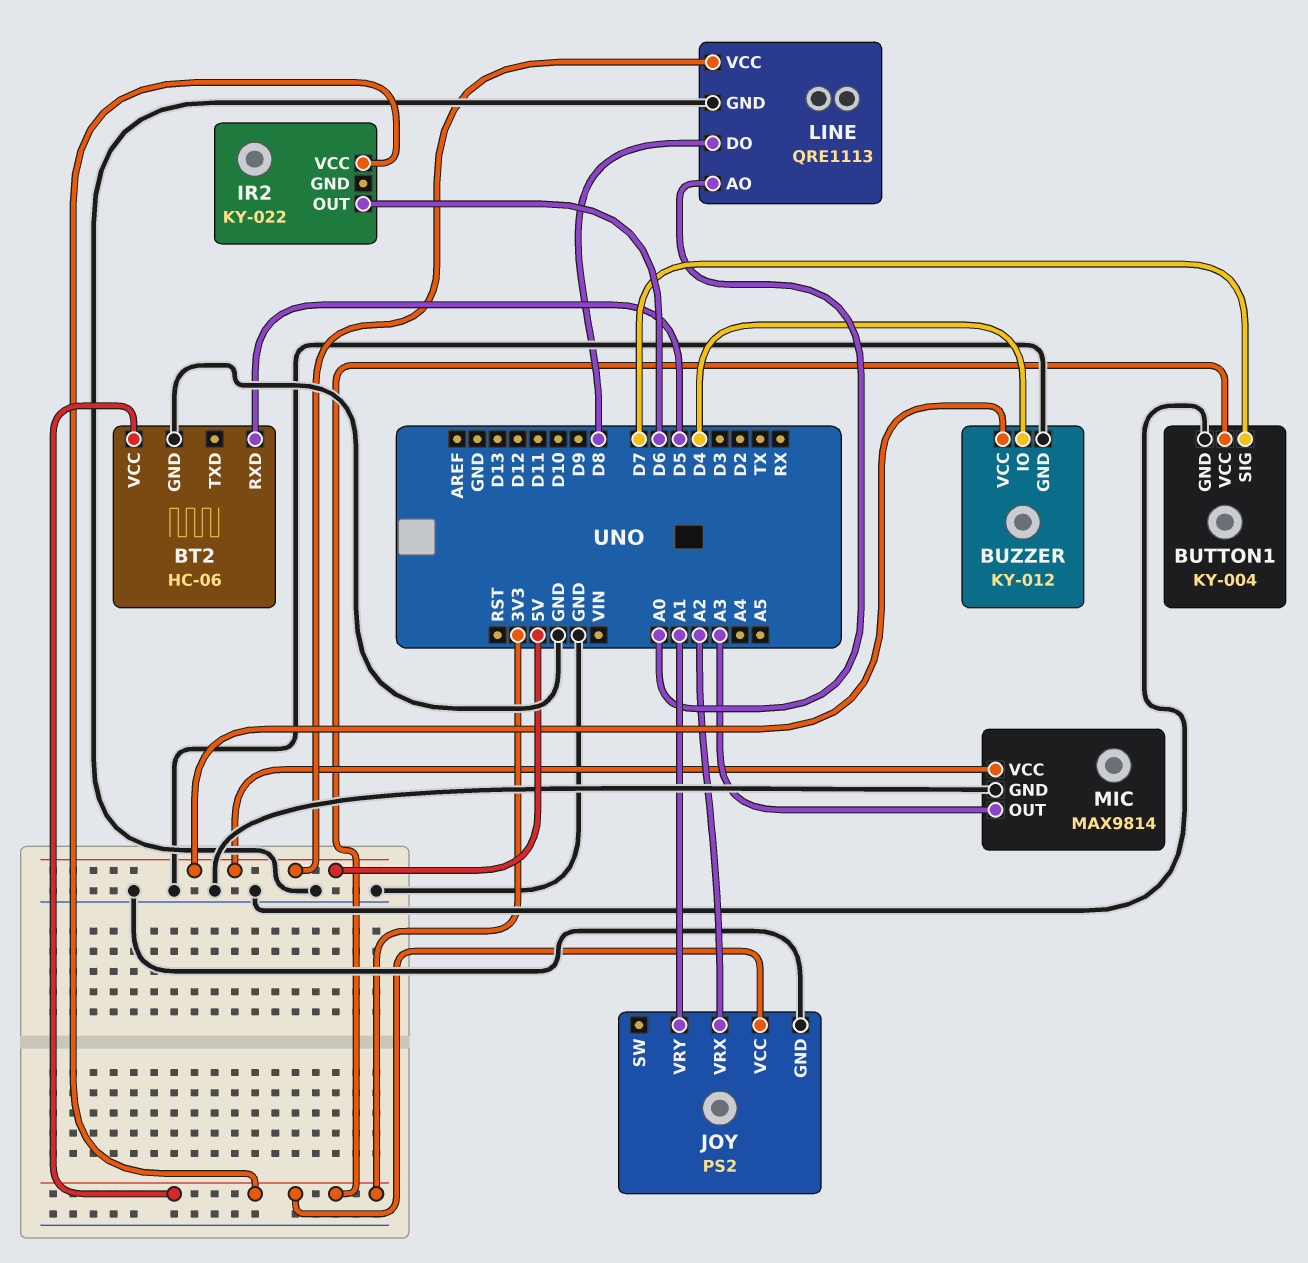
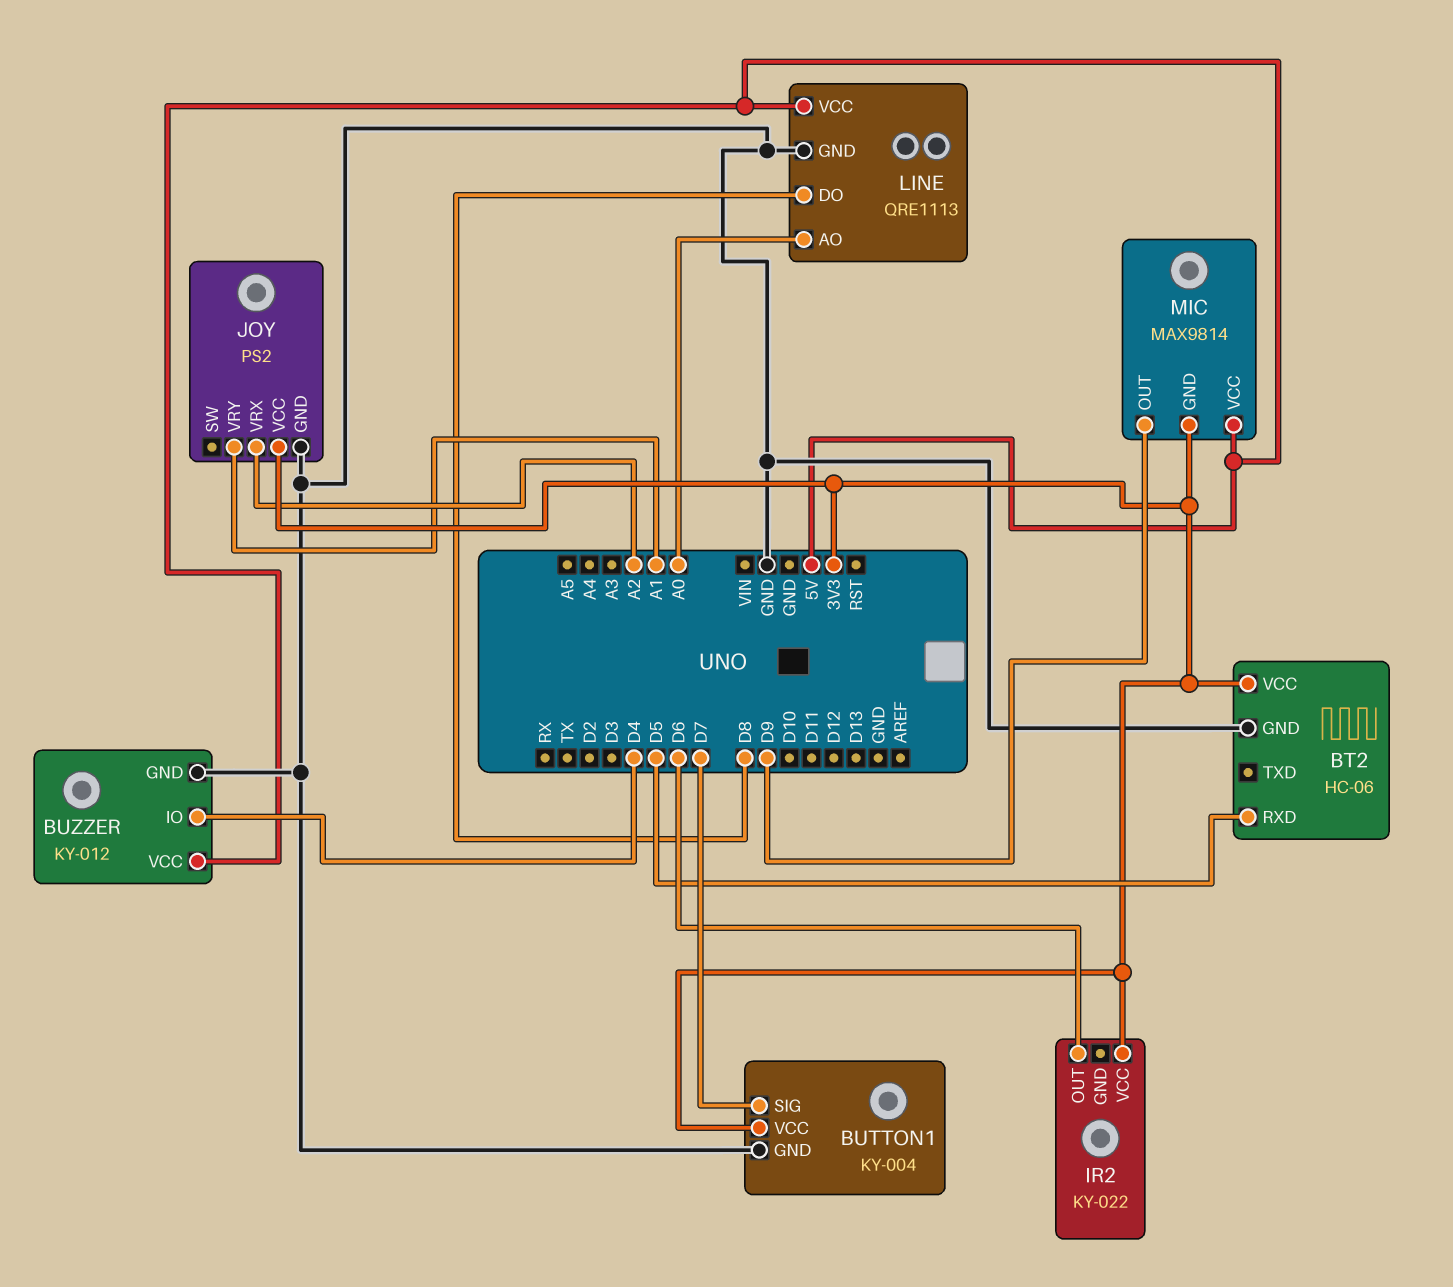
MIC pin GND: GND -> 3V3
MIC pin OUT: A3 -> D9

